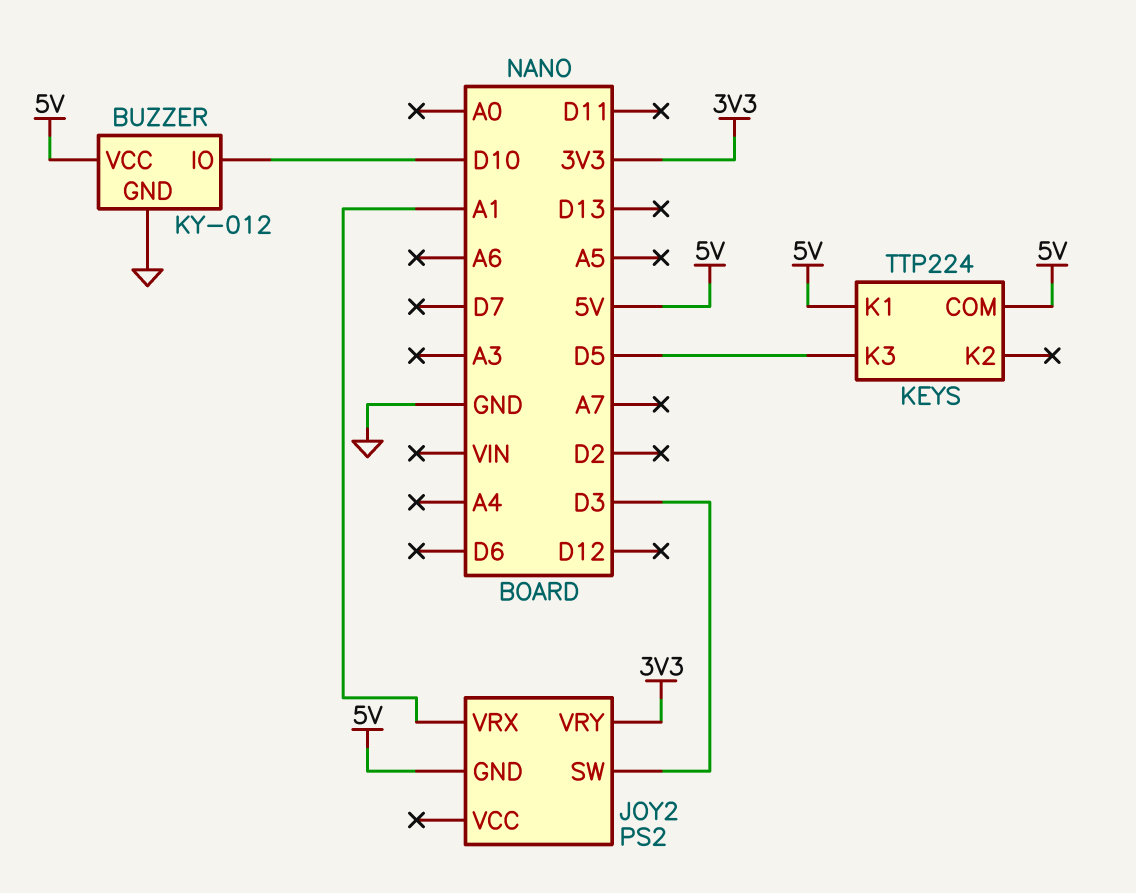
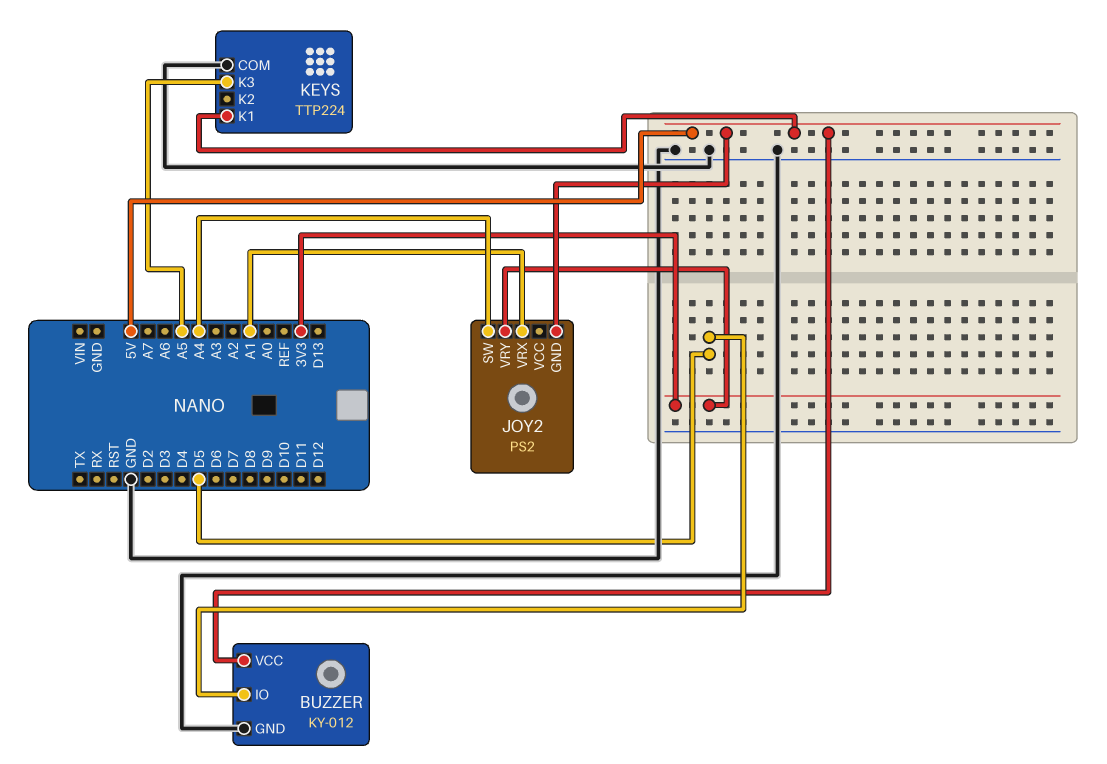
BUZZER pin IO: D10 -> D5
JOY2 pin SW: D3 -> A4
KEYS pin COM: 5V -> GND
KEYS pin K3: D5 -> A5

